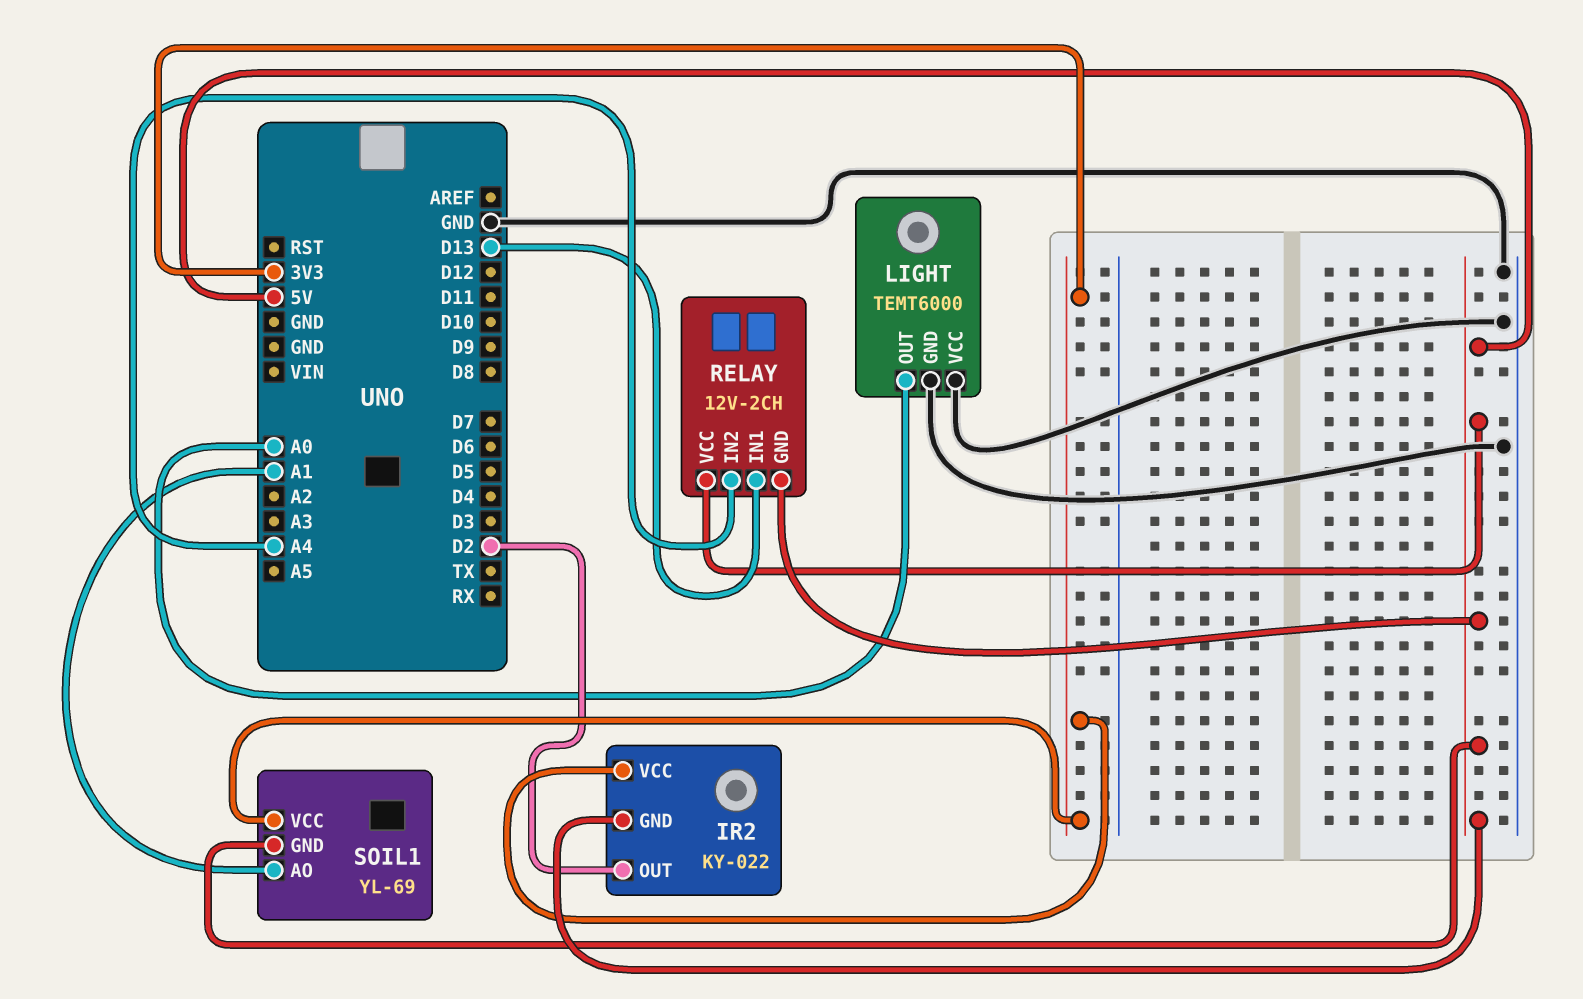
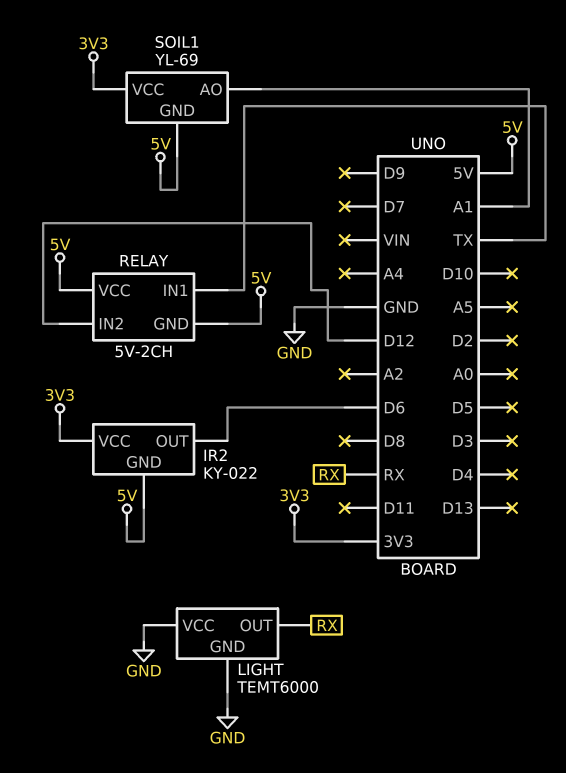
IR2 pin OUT: D2 -> D6
LIGHT pin OUT: A0 -> RX
RELAY: 12V-2CH -> 5V-2CH
RELAY pin IN1: D13 -> TX
RELAY pin IN2: A4 -> D12

